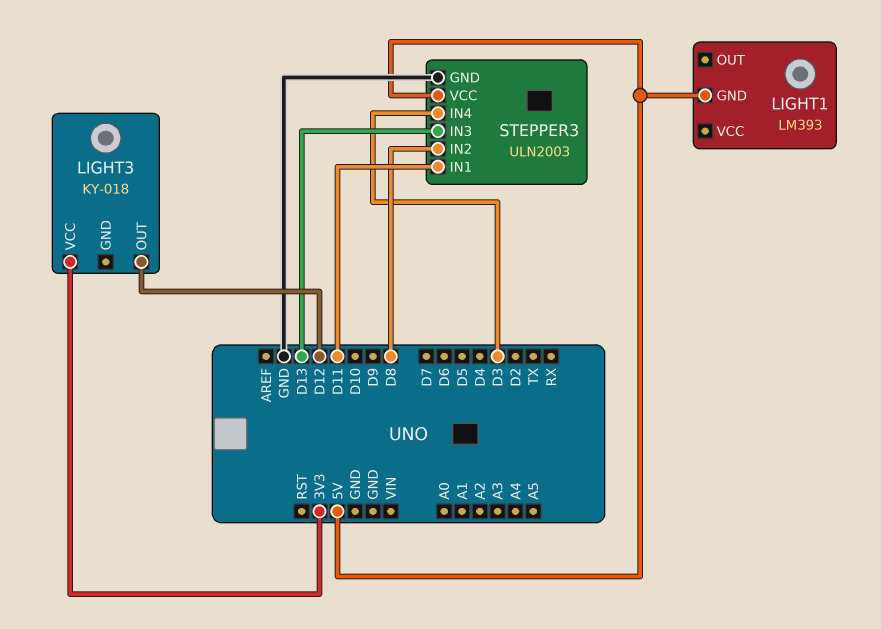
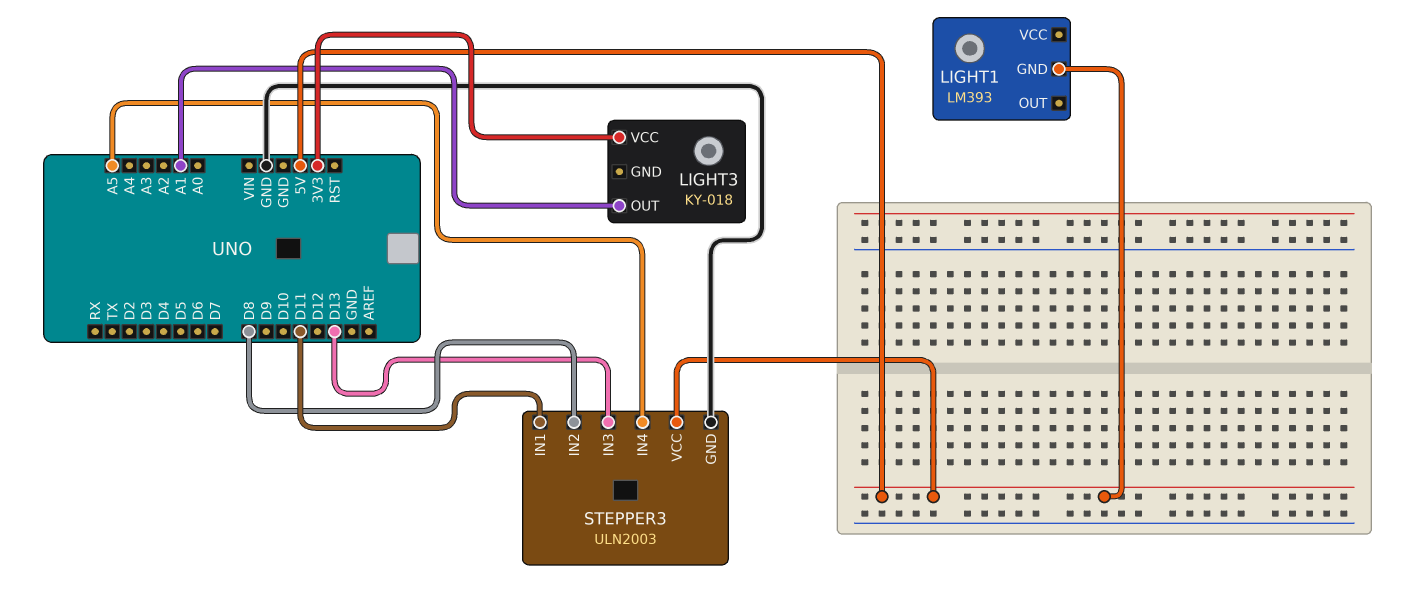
LIGHT3 pin OUT: D12 -> A1
STEPPER3 pin IN4: D3 -> A5

